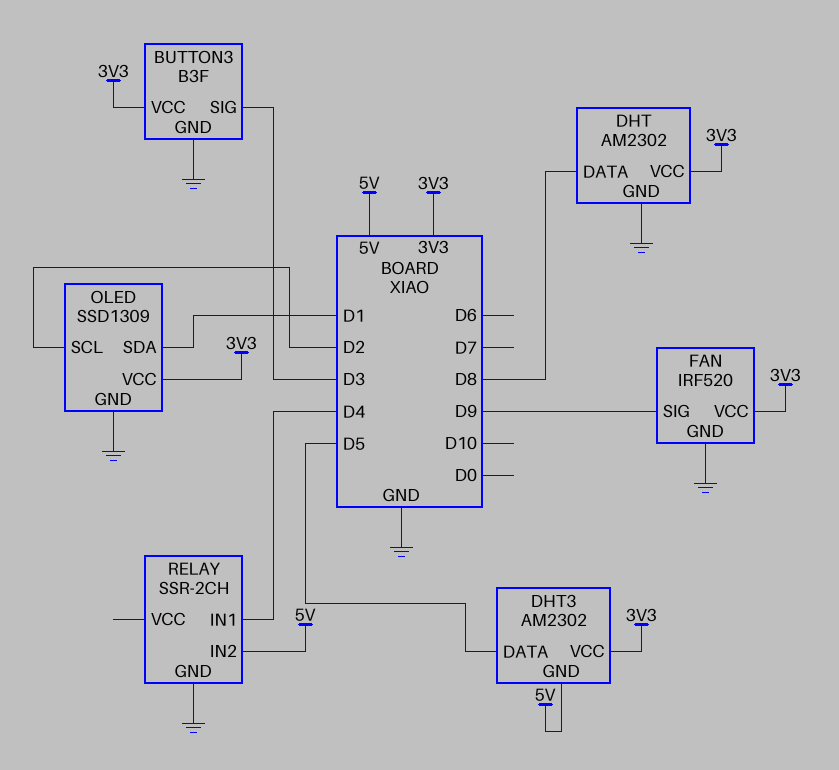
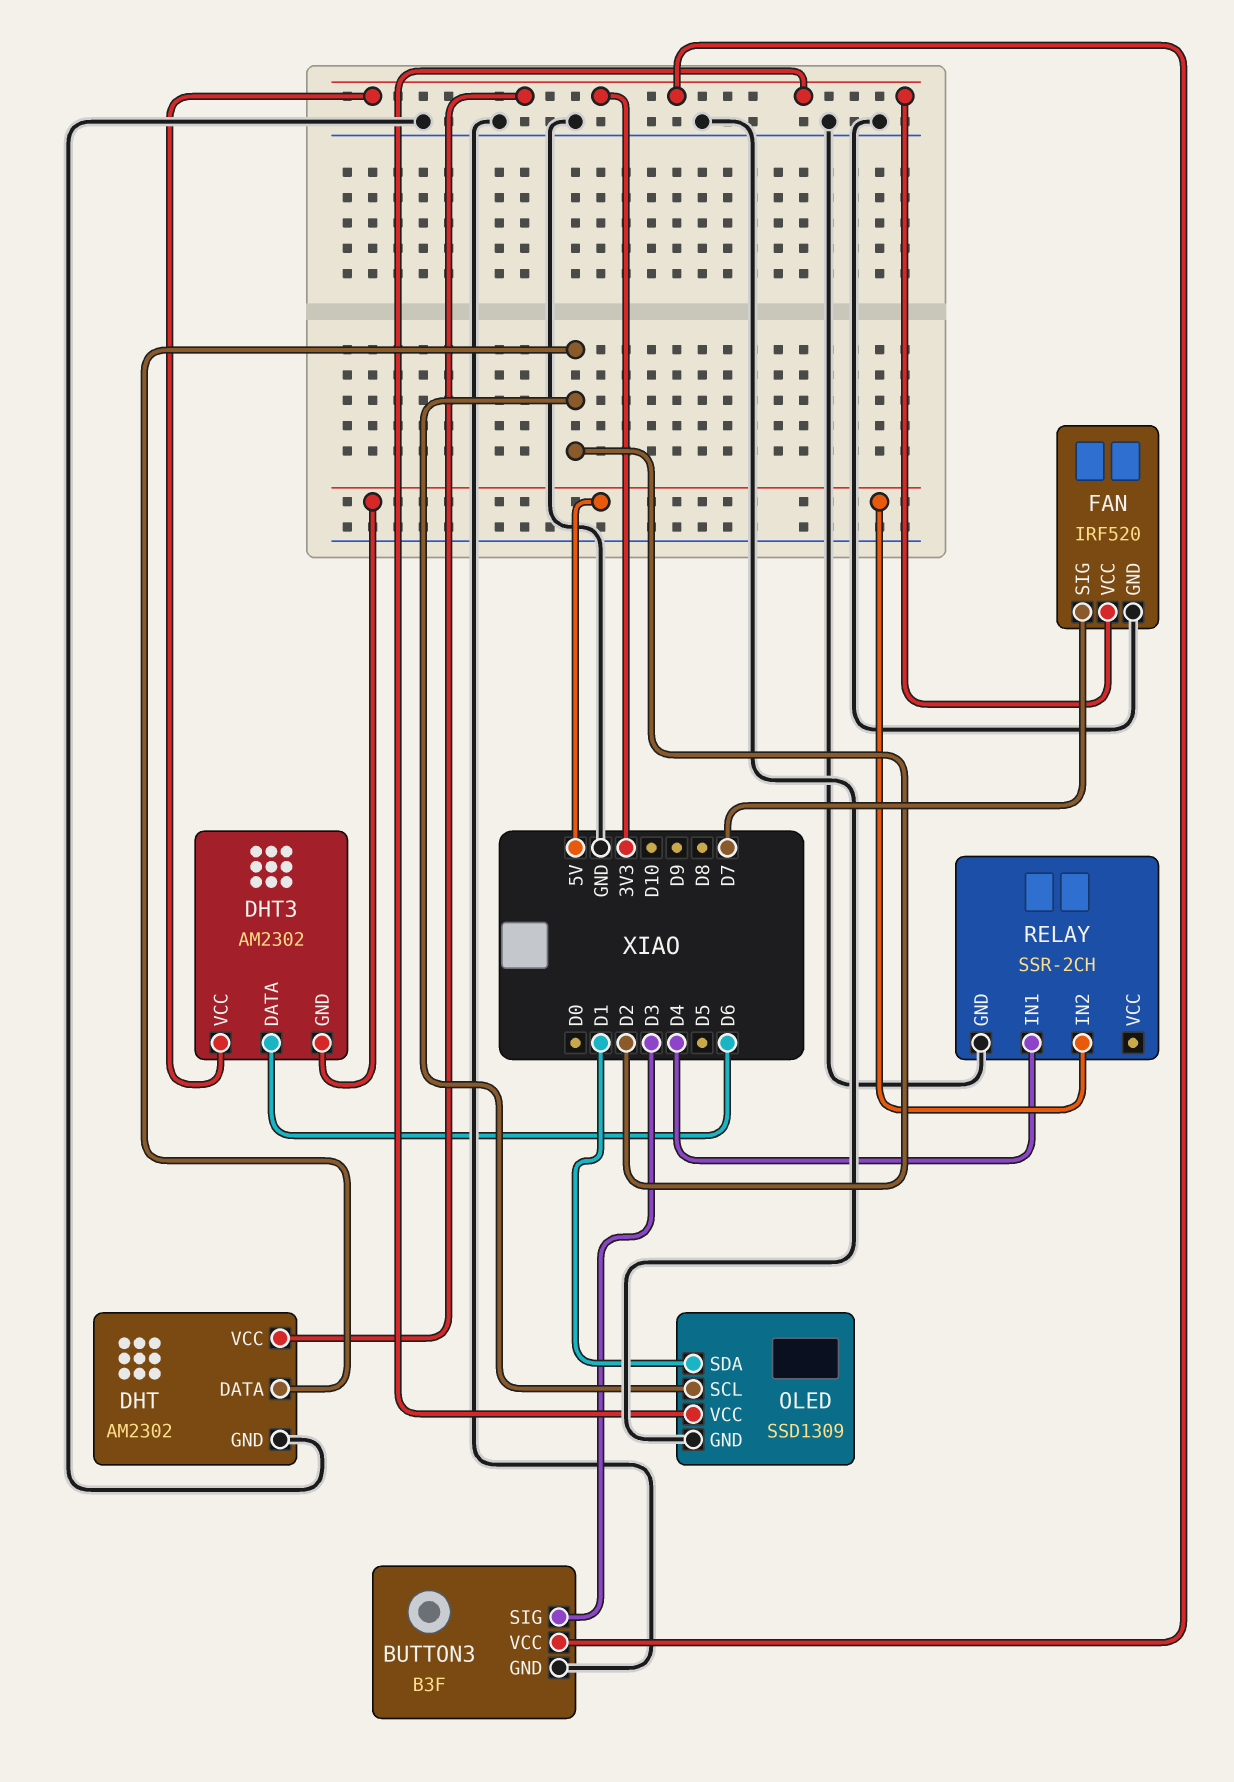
DHT pin DATA: D8 -> D2
DHT3 pin DATA: D5 -> D6
FAN pin SIG: D9 -> D7

